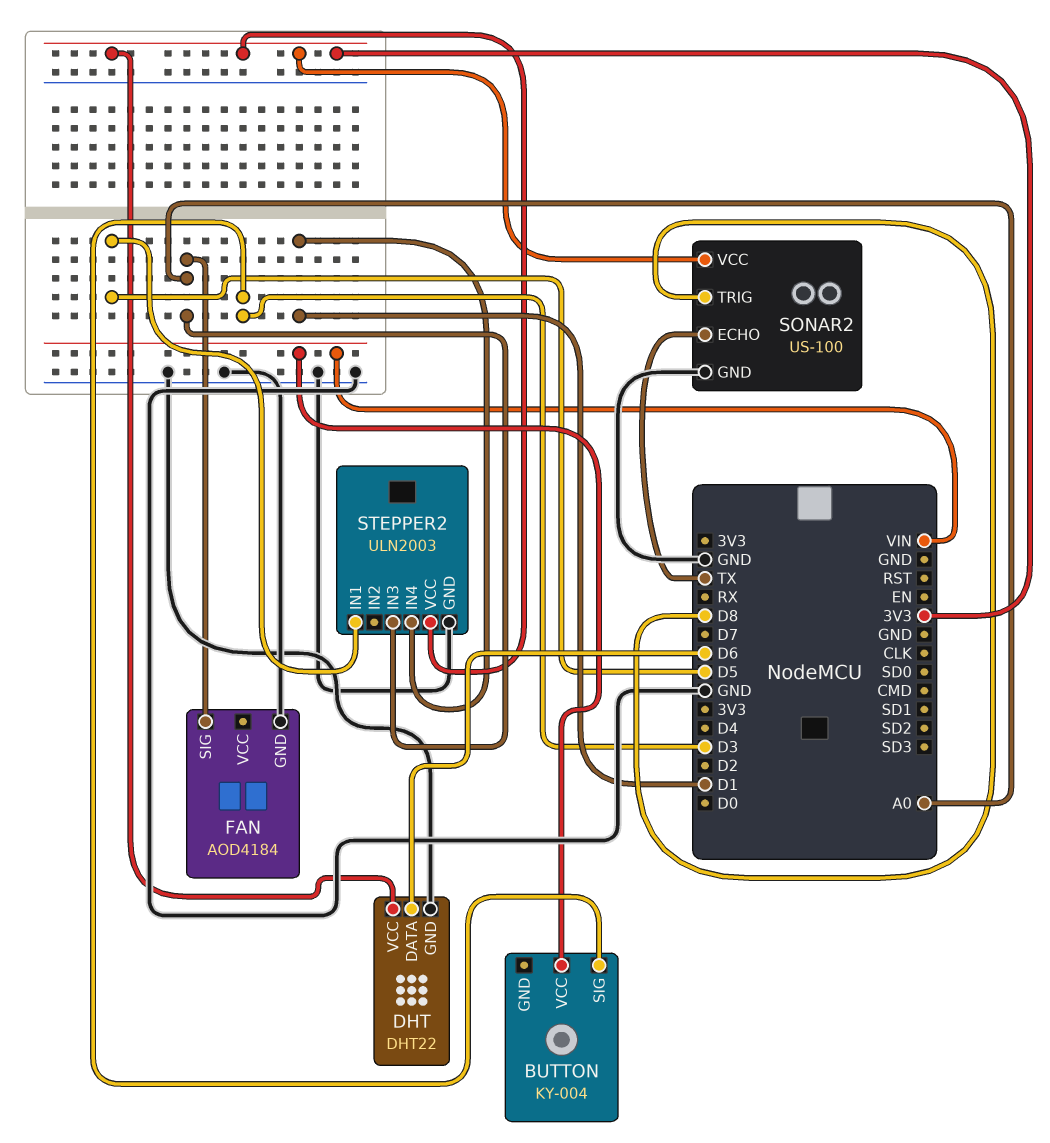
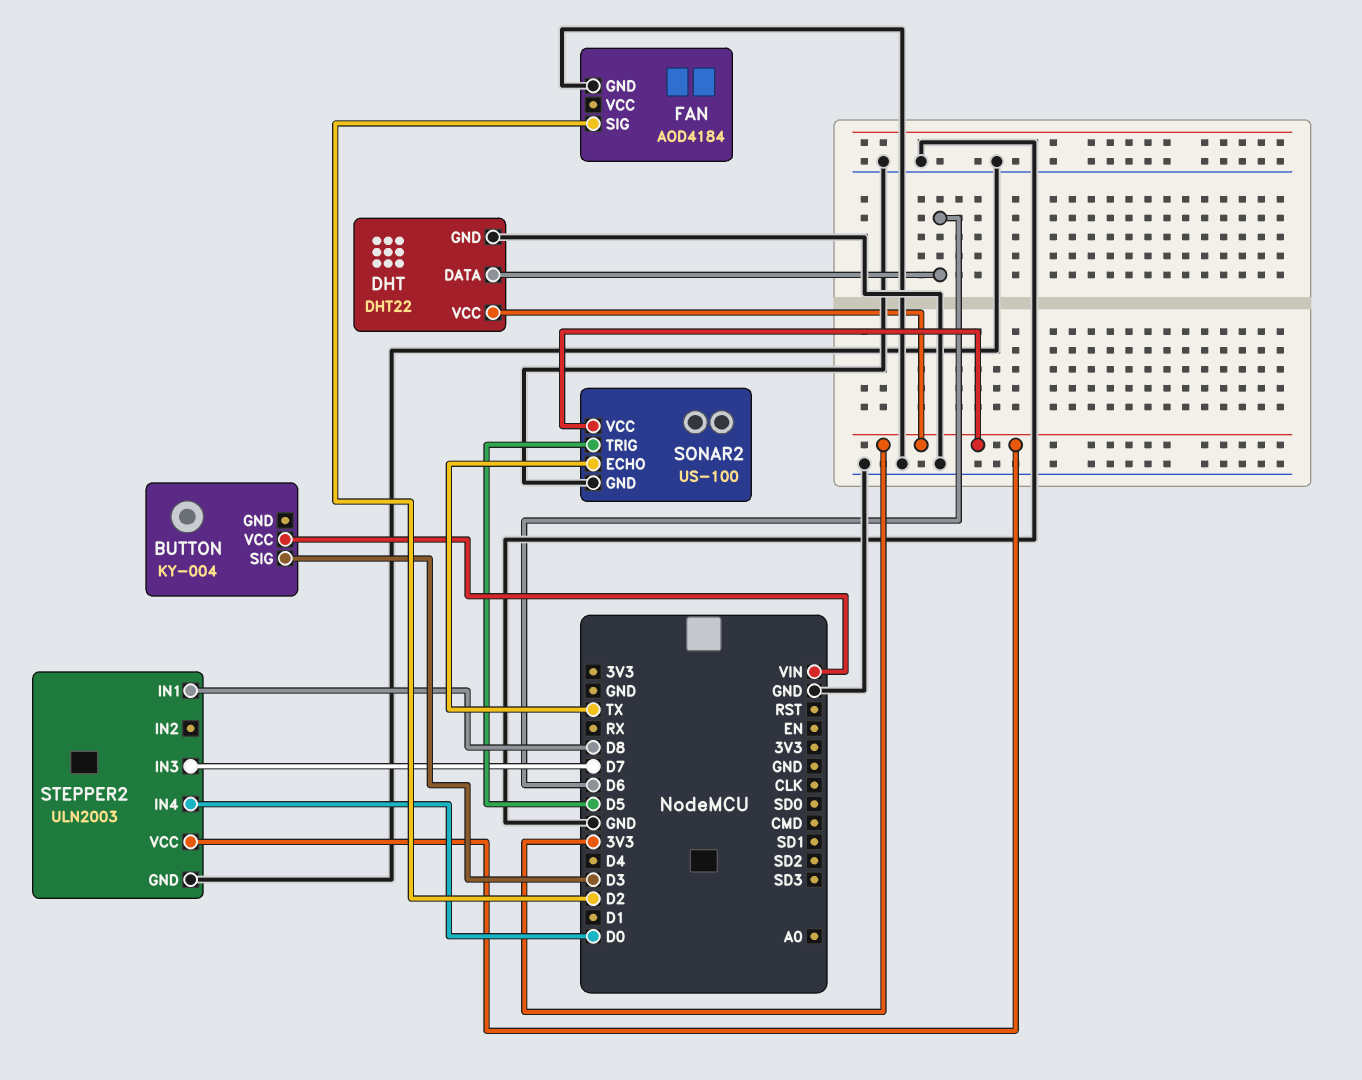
FAN pin SIG: A0 -> D2
SONAR2 pin TRIG: D8 -> D5
STEPPER2 pin IN1: D5 -> D8
STEPPER2 pin IN3: A0 -> D7
STEPPER2 pin IN4: D1 -> D0

